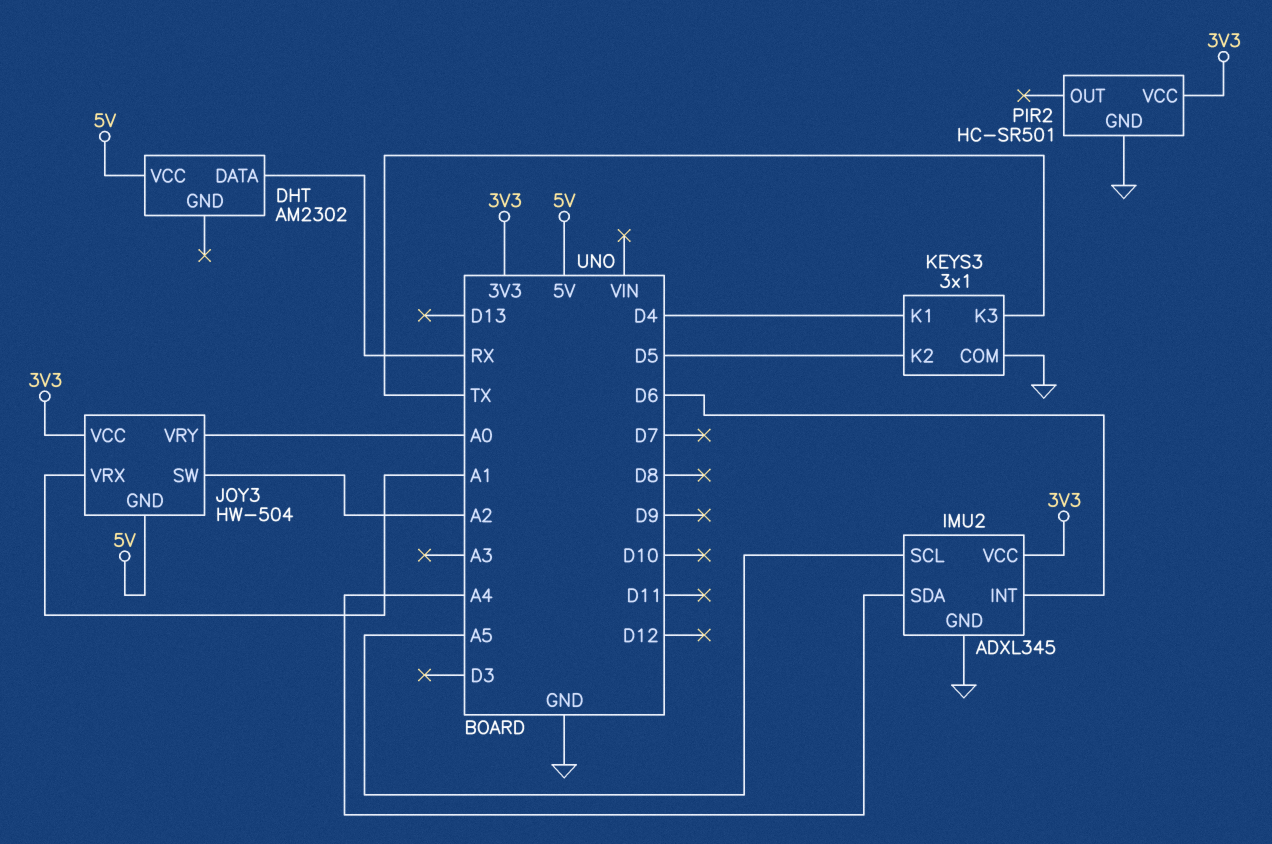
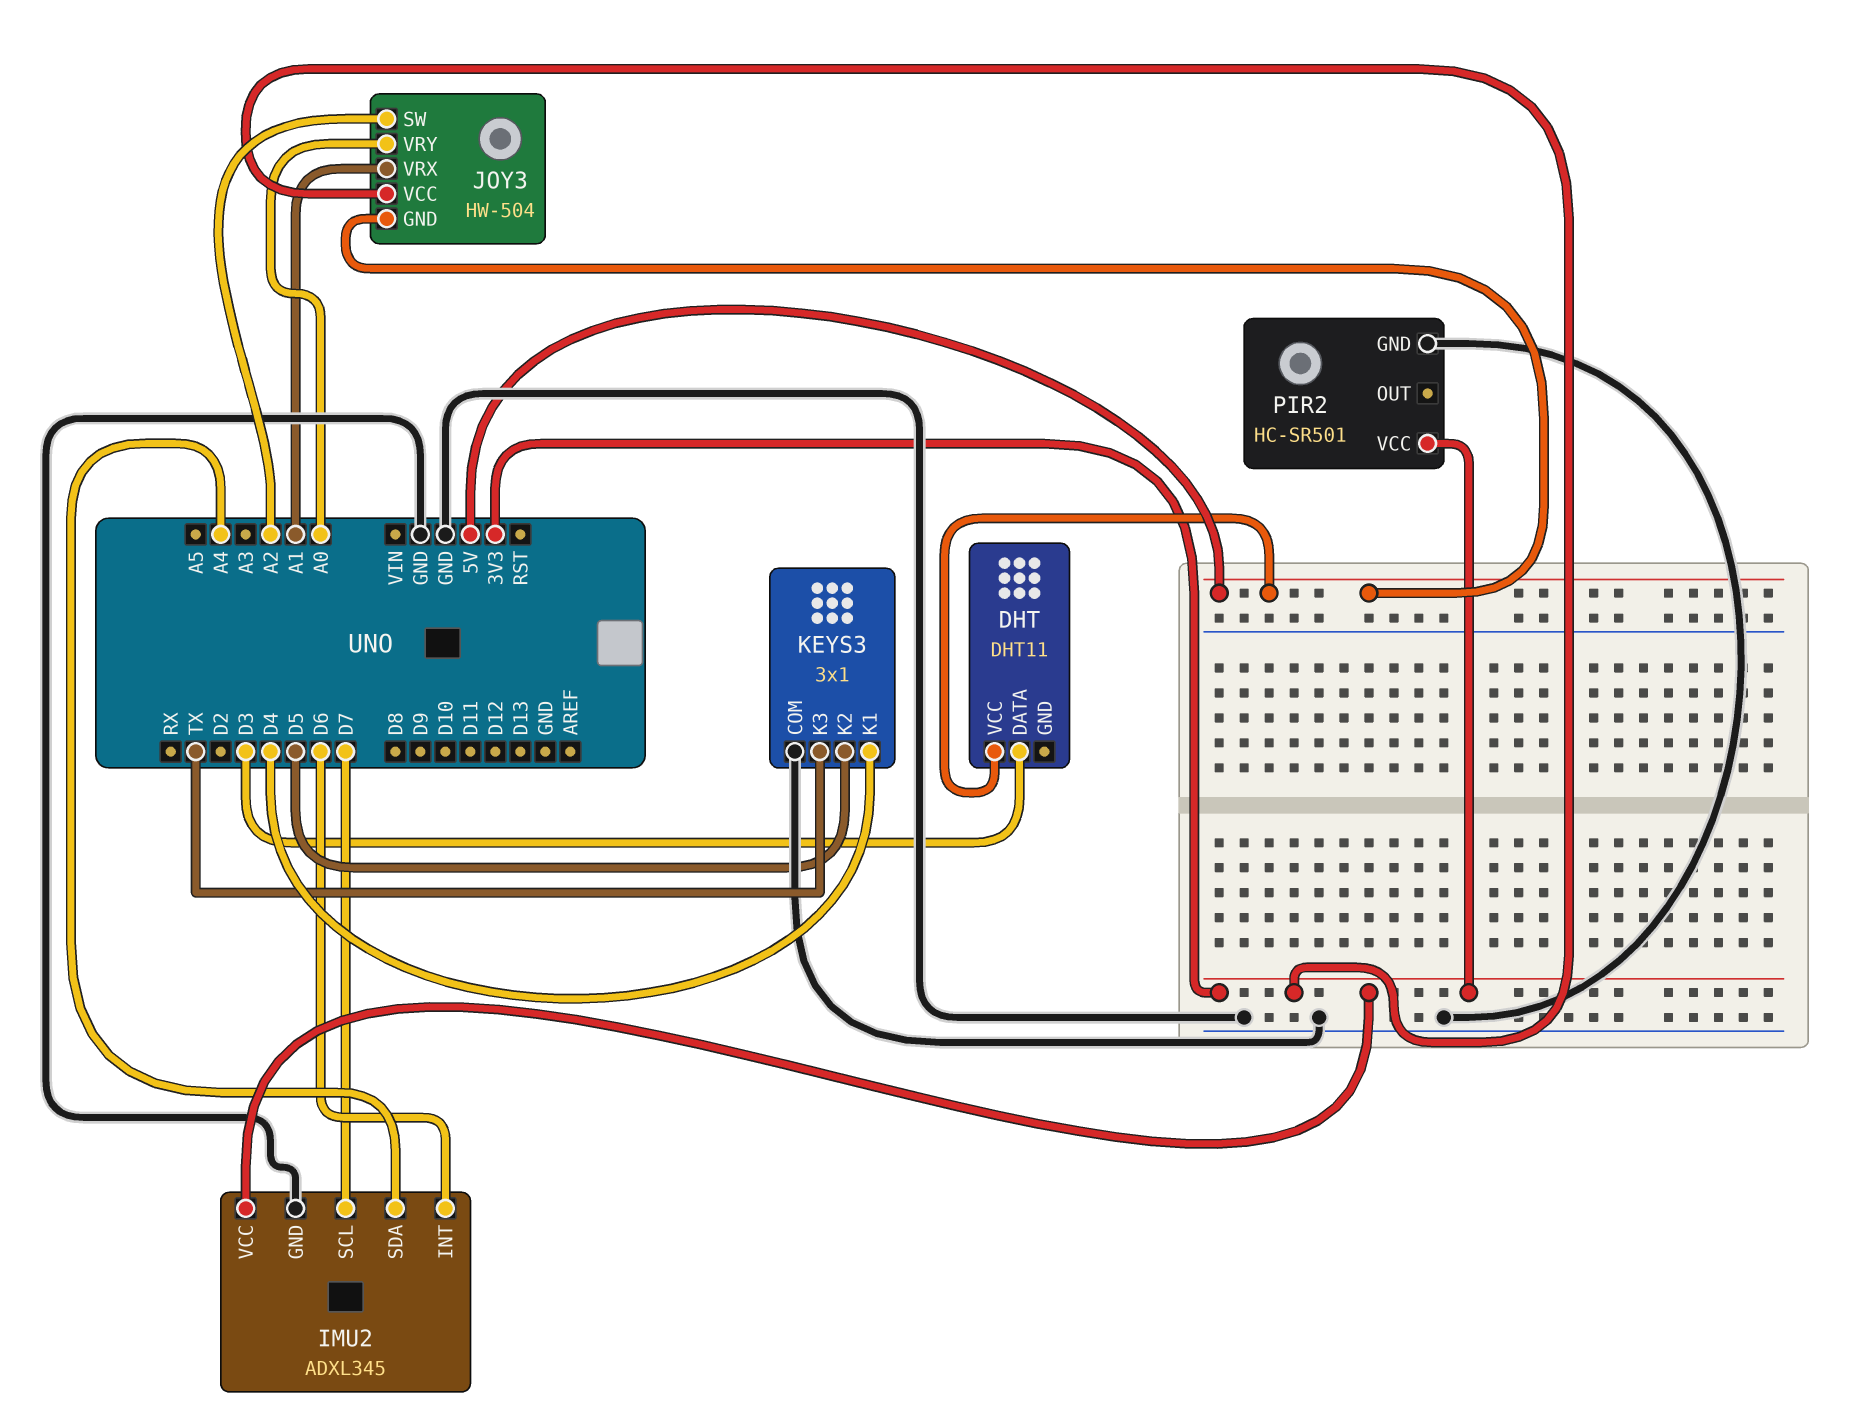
DHT: AM2302 -> DHT11
DHT pin DATA: RX -> D3
IMU2 pin SCL: A5 -> D7

